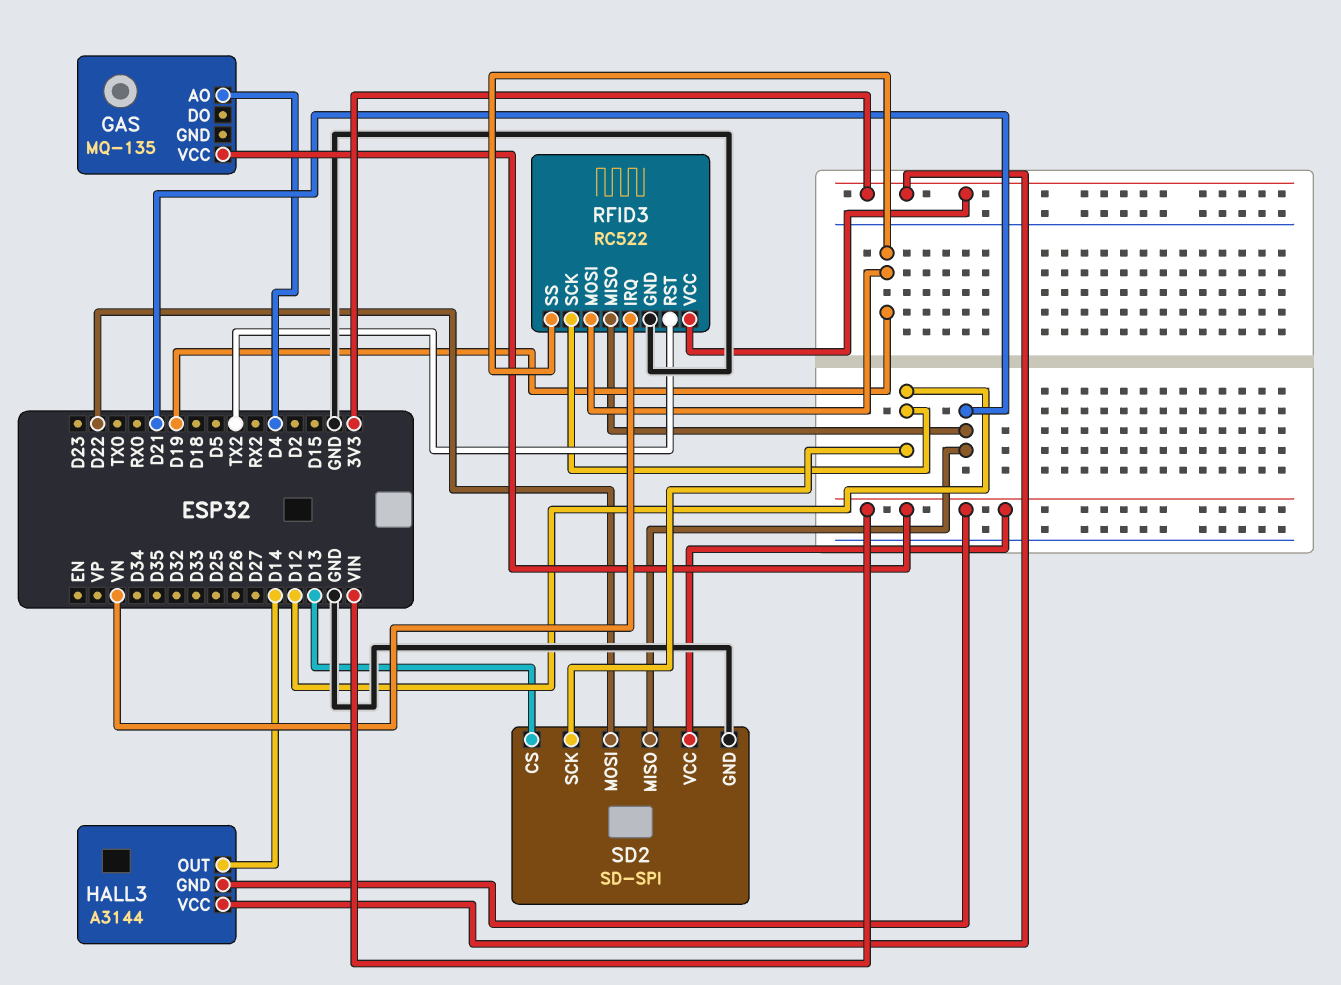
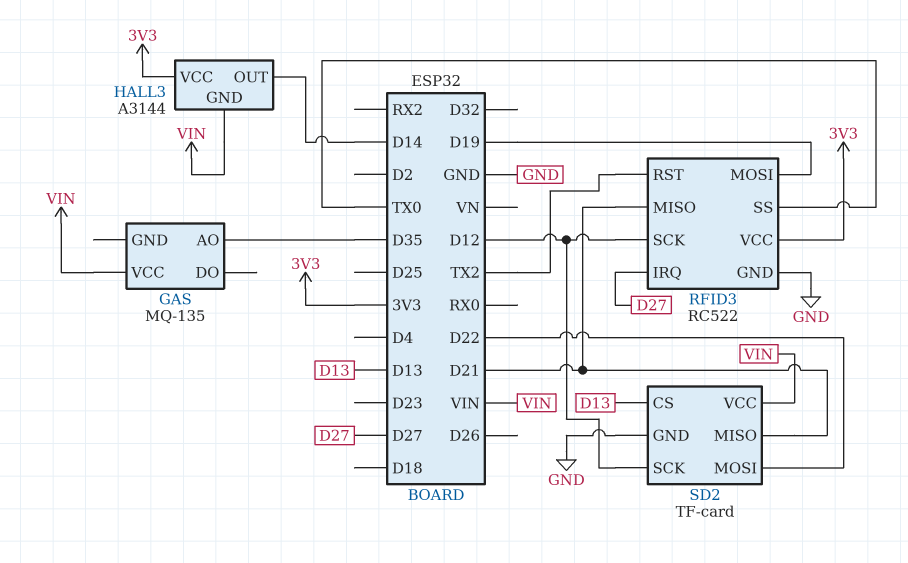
GAS pin AO: D4 -> D35
RFID3 pin IRQ: VN -> D27
RFID3 pin SS: D19 -> TX0
SD2: SD-SPI -> TF-card

